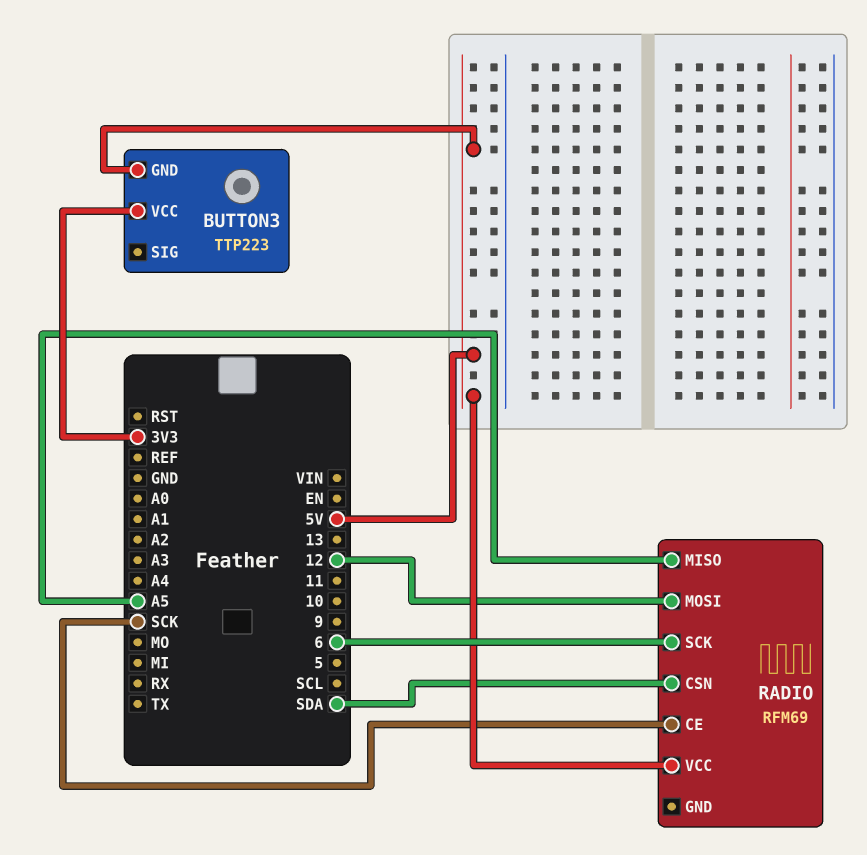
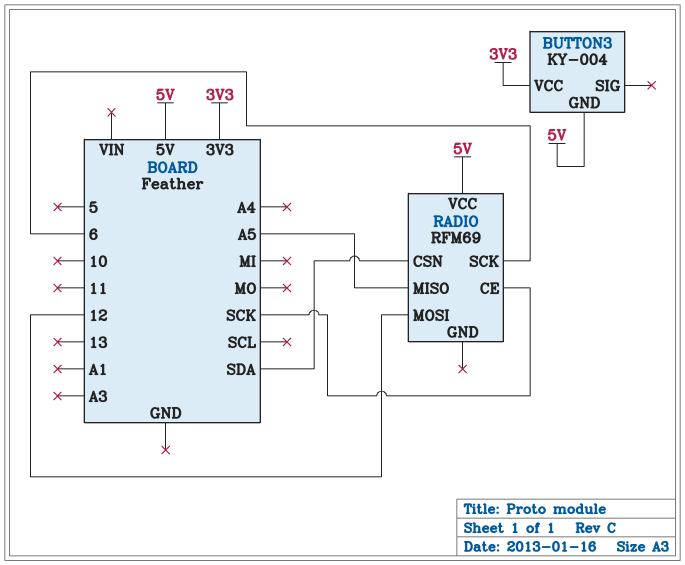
BUTTON3: TTP223 -> KY-004

